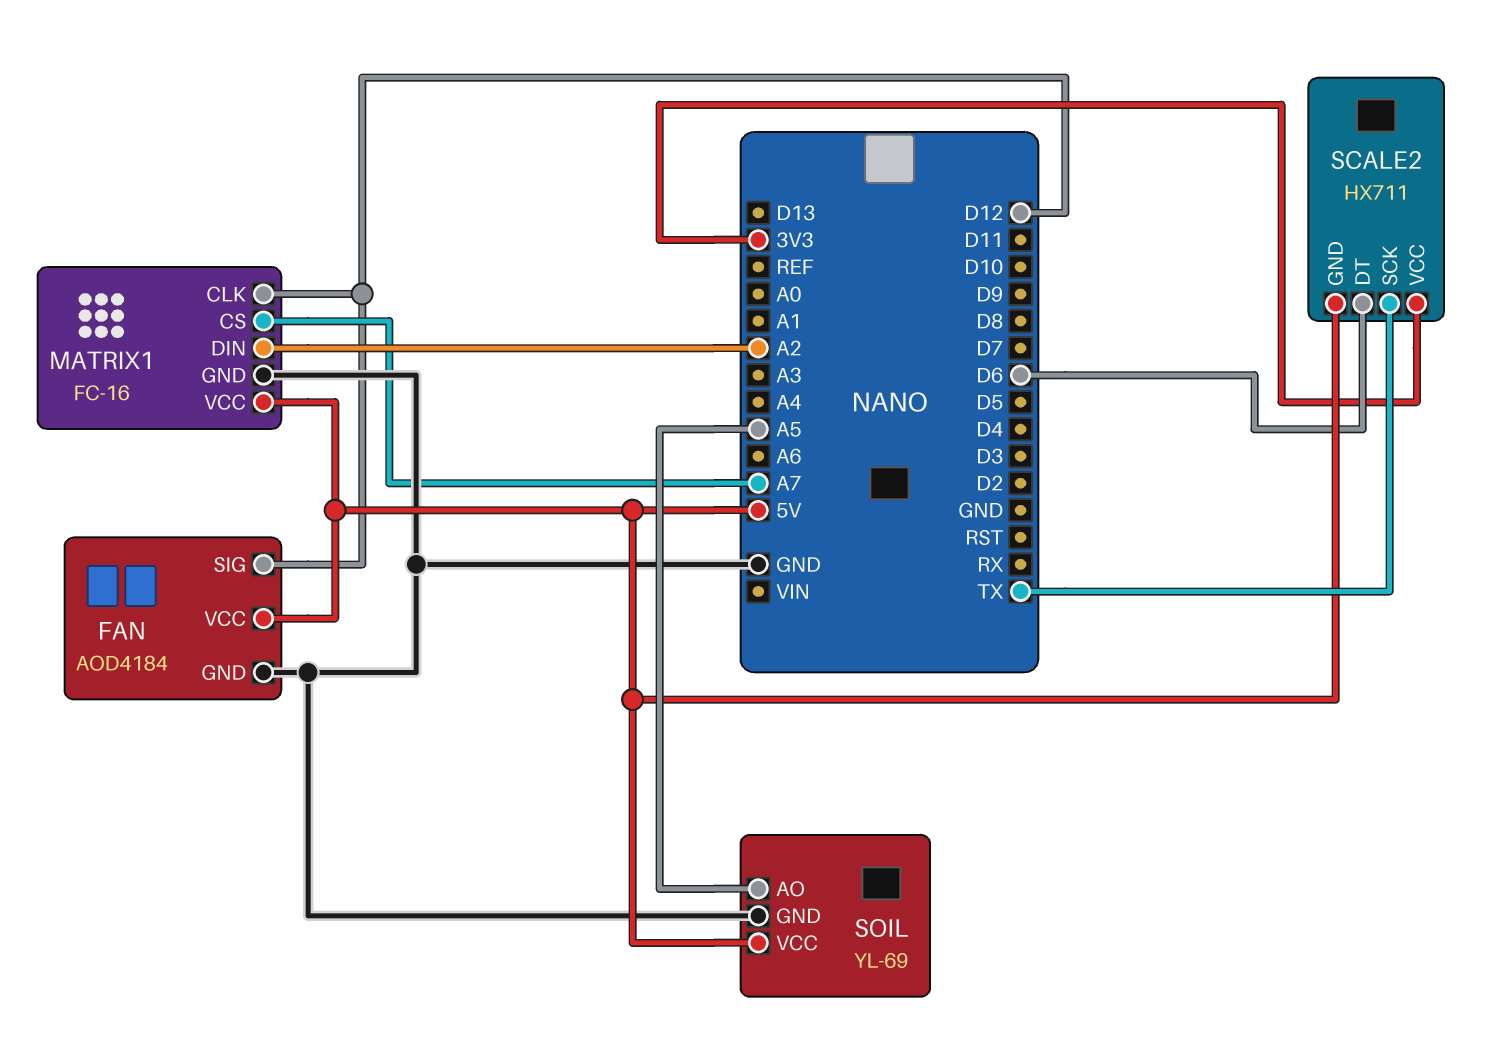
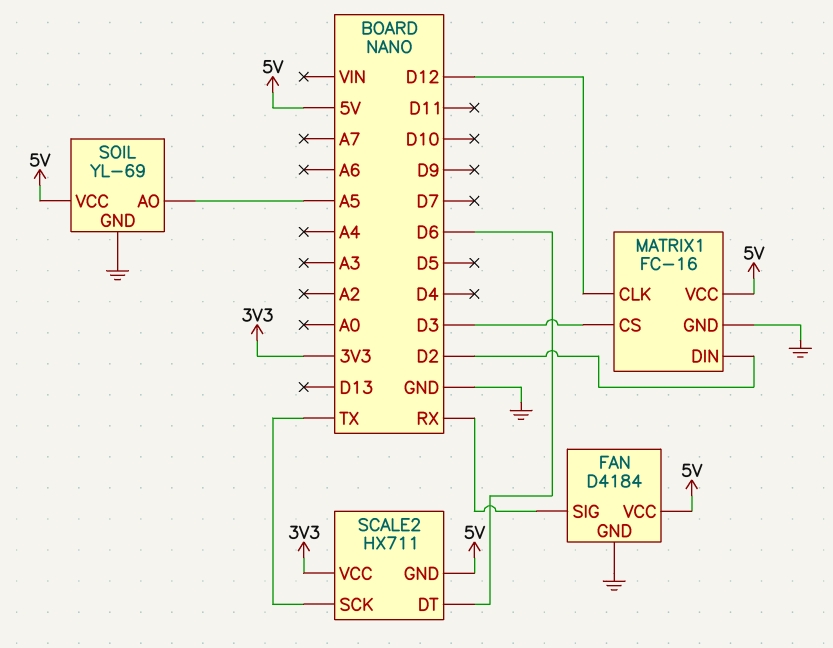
FAN: AOD4184 -> D4184
FAN pin SIG: D12 -> RX
MATRIX1 pin CS: A7 -> D3
MATRIX1 pin DIN: A2 -> D2

